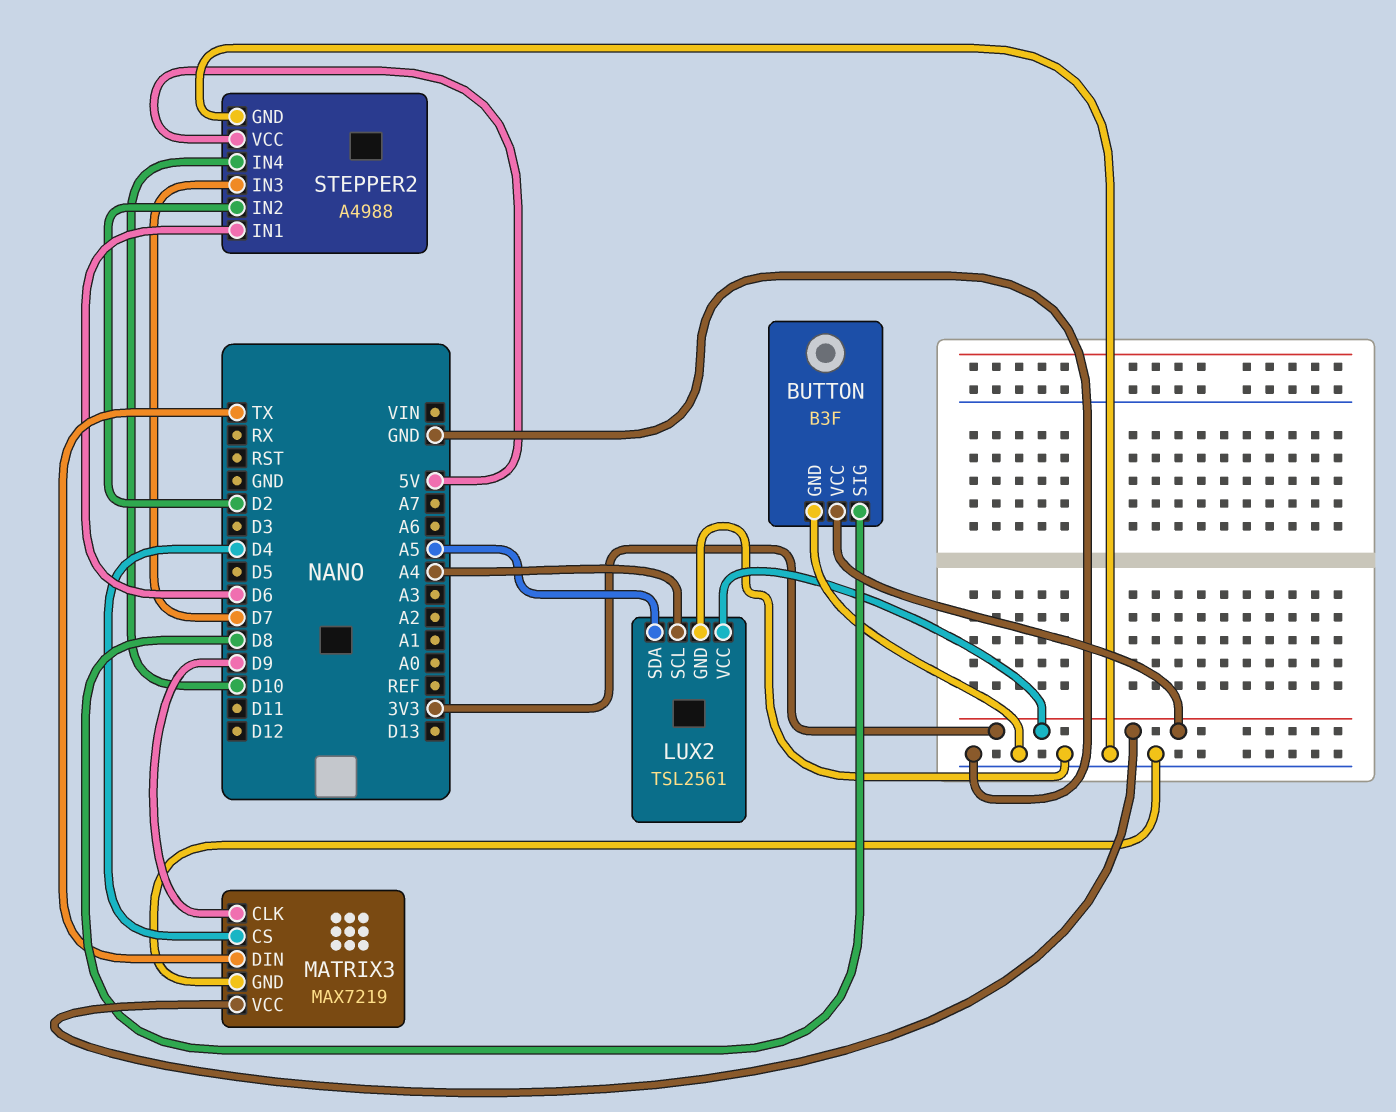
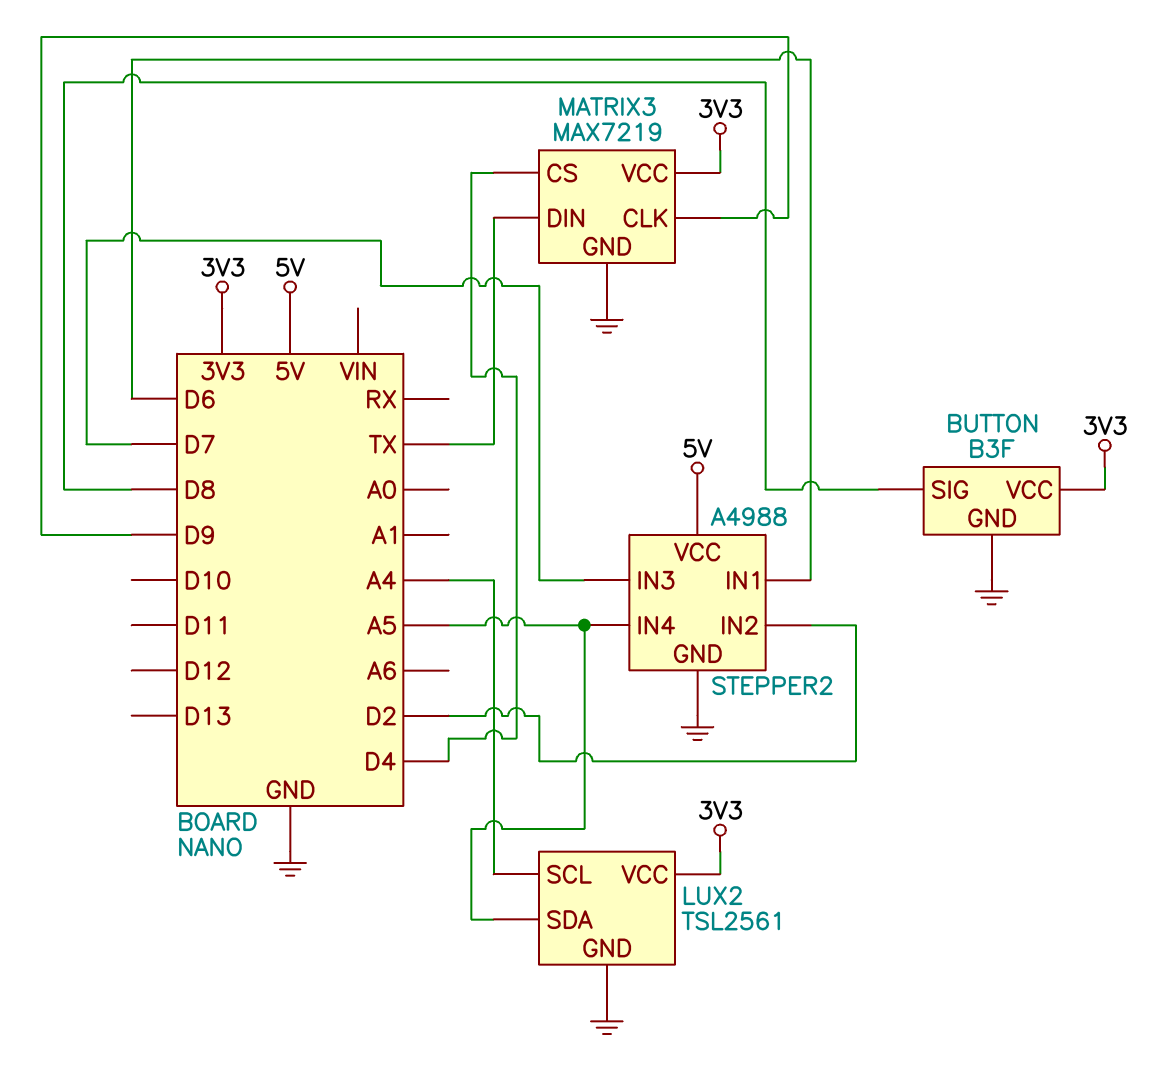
STEPPER2 pin IN4: D10 -> A5

